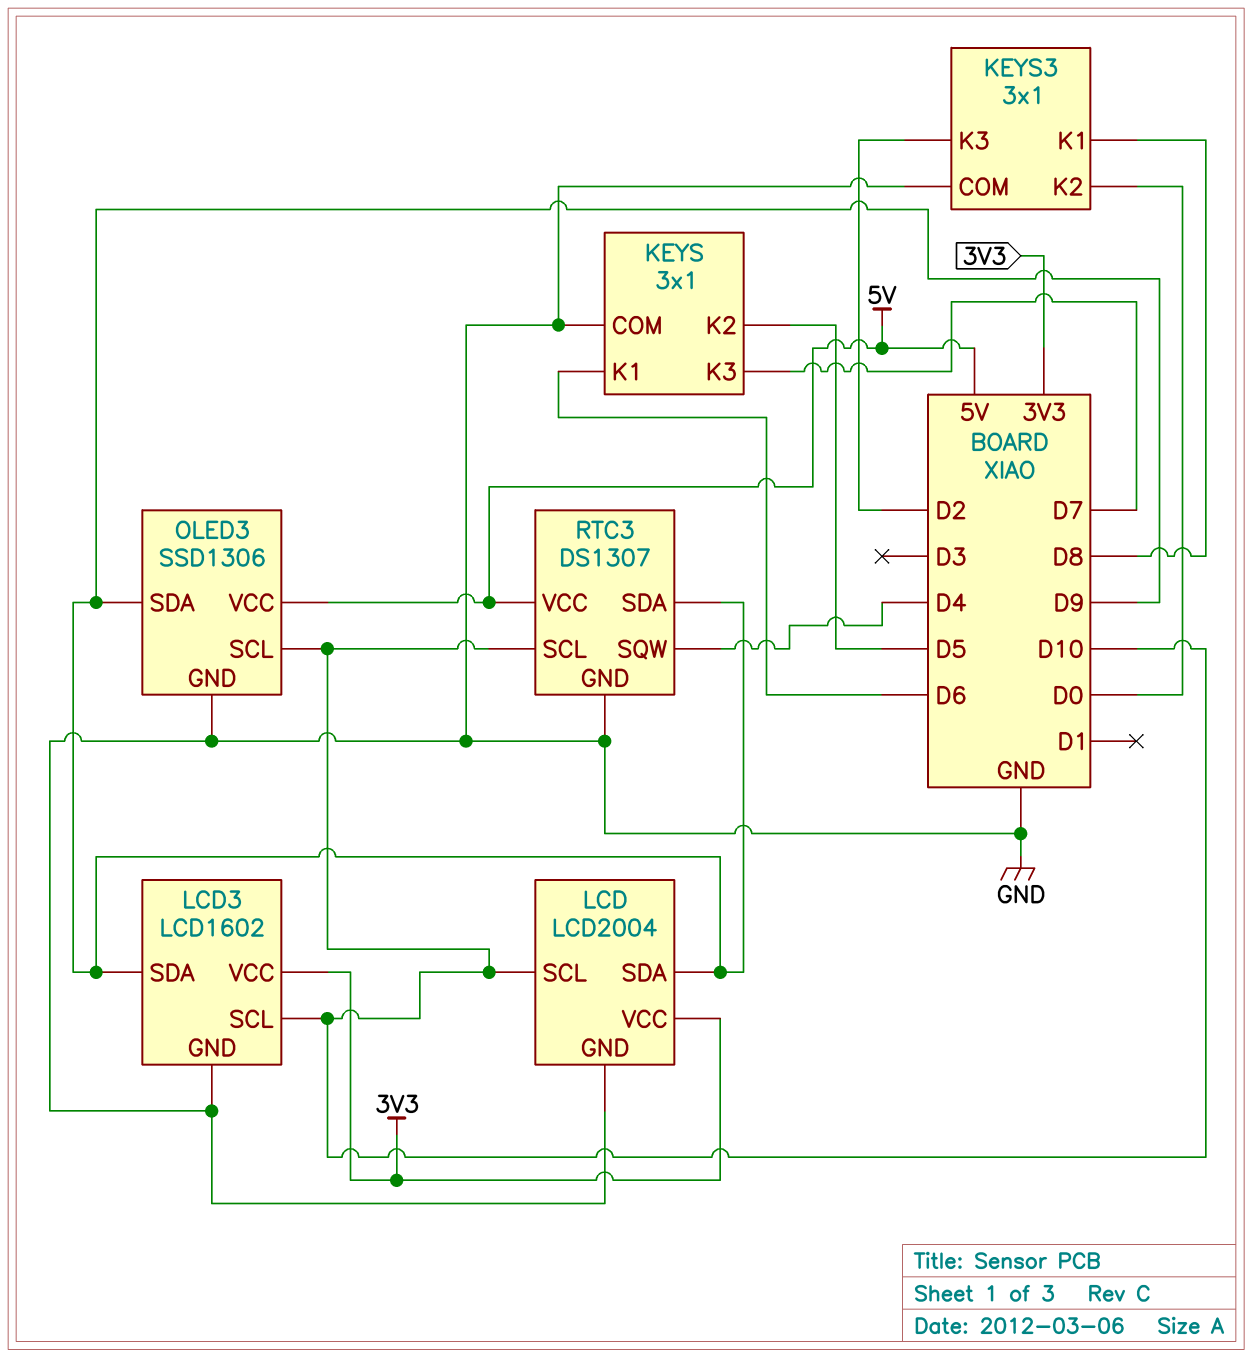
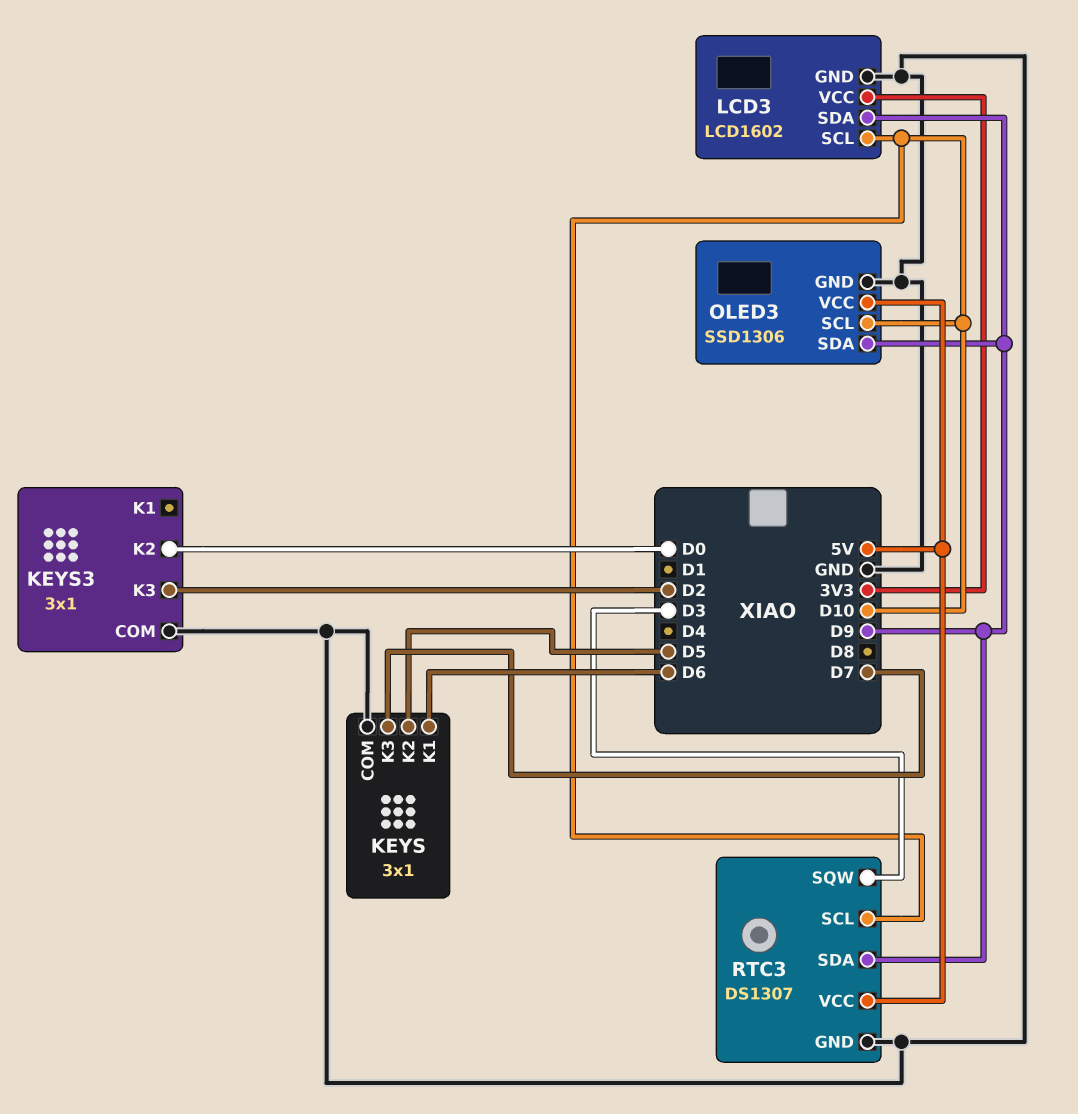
KEYS3 pin K1: D8 -> none
LCD: LCD2004 -> none
LCD pin GND: GND -> none
LCD pin SCL: D10 -> none
LCD pin SDA: D9 -> none
LCD pin VCC: 3V3 -> none
RTC3 pin SQW: D4 -> D3

